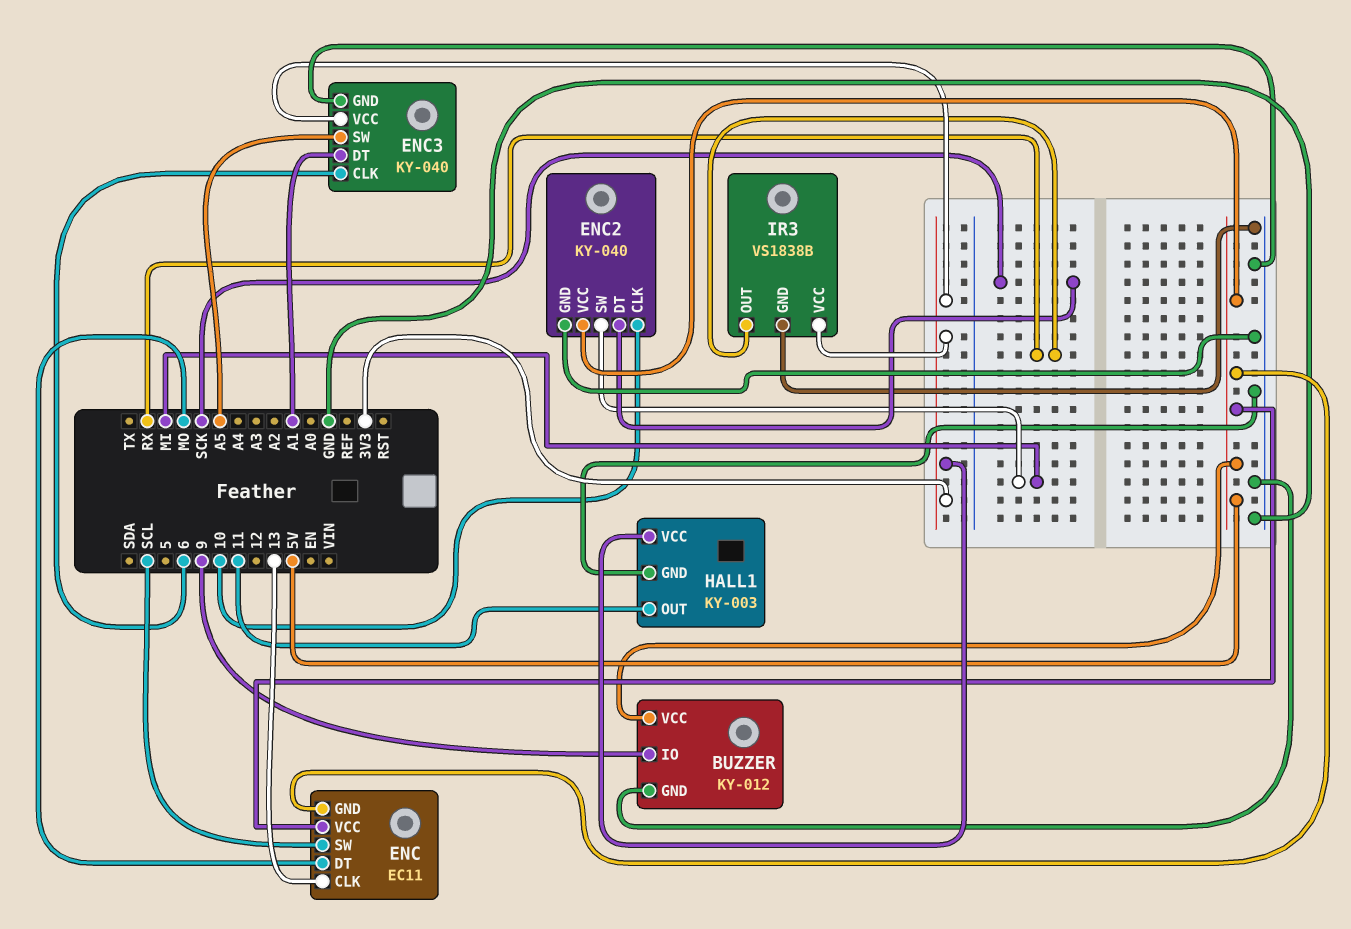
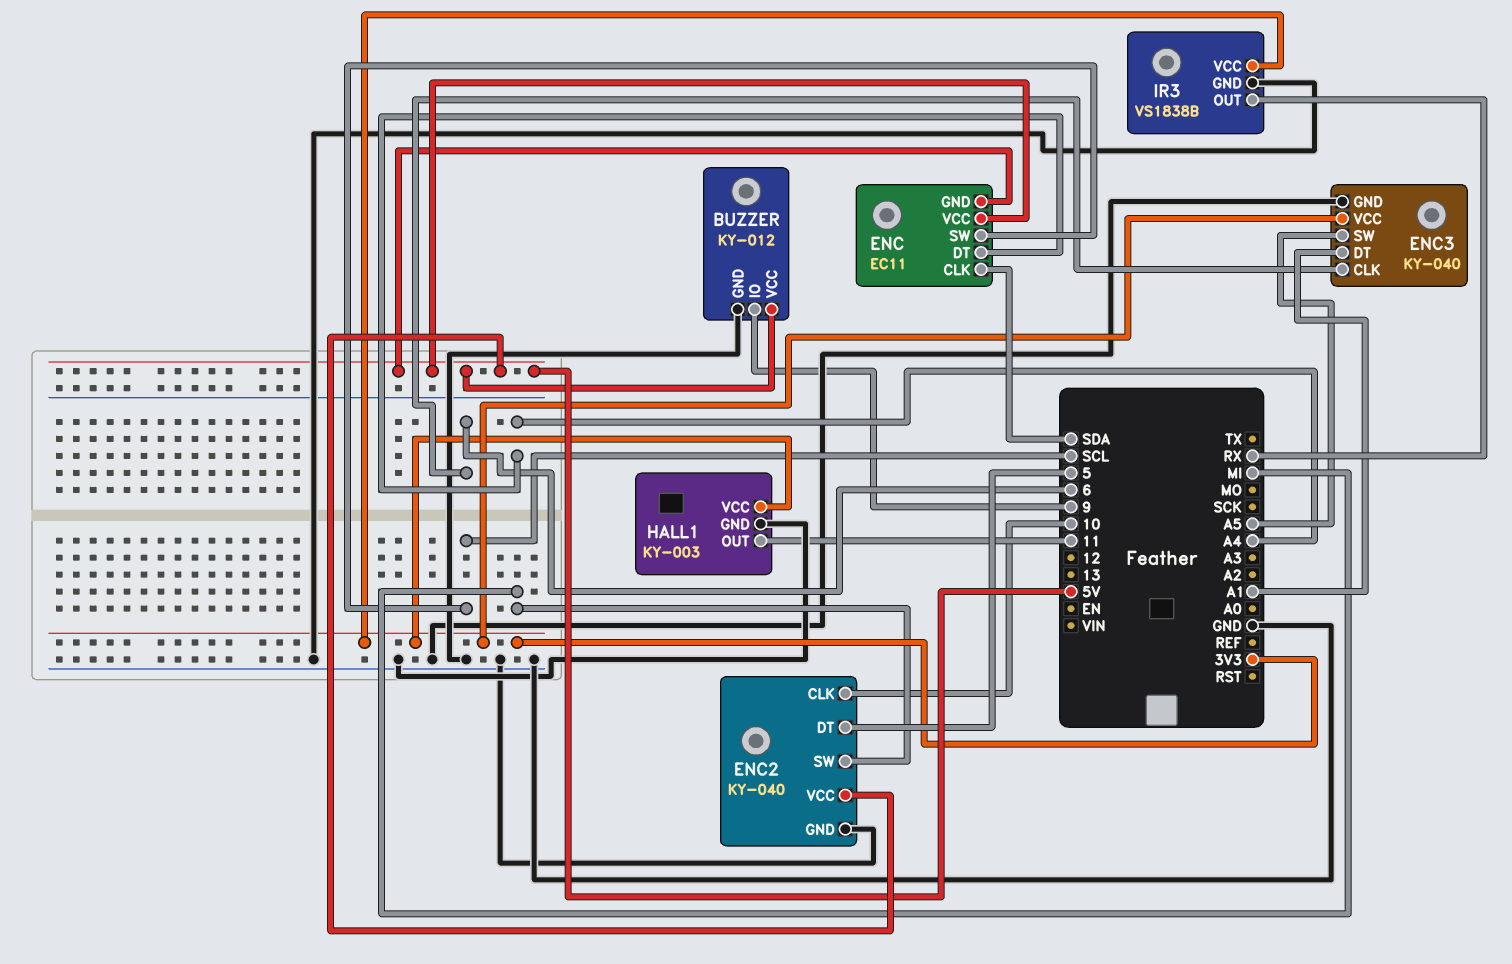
ENC pin CLK: 13 -> SDA
ENC pin DT: MO -> A4
ENC2 pin DT: SCK -> 5

